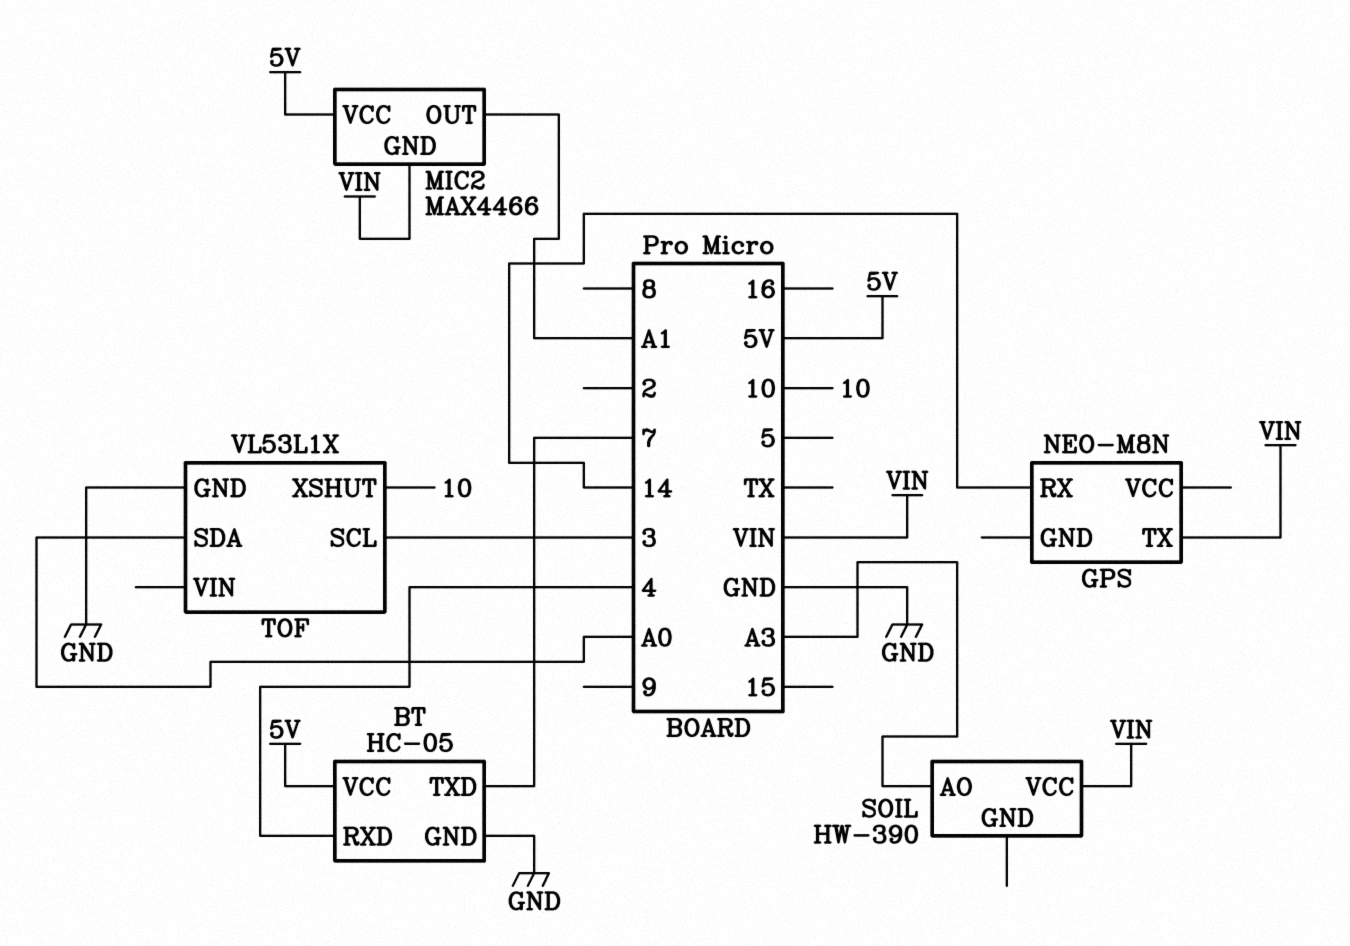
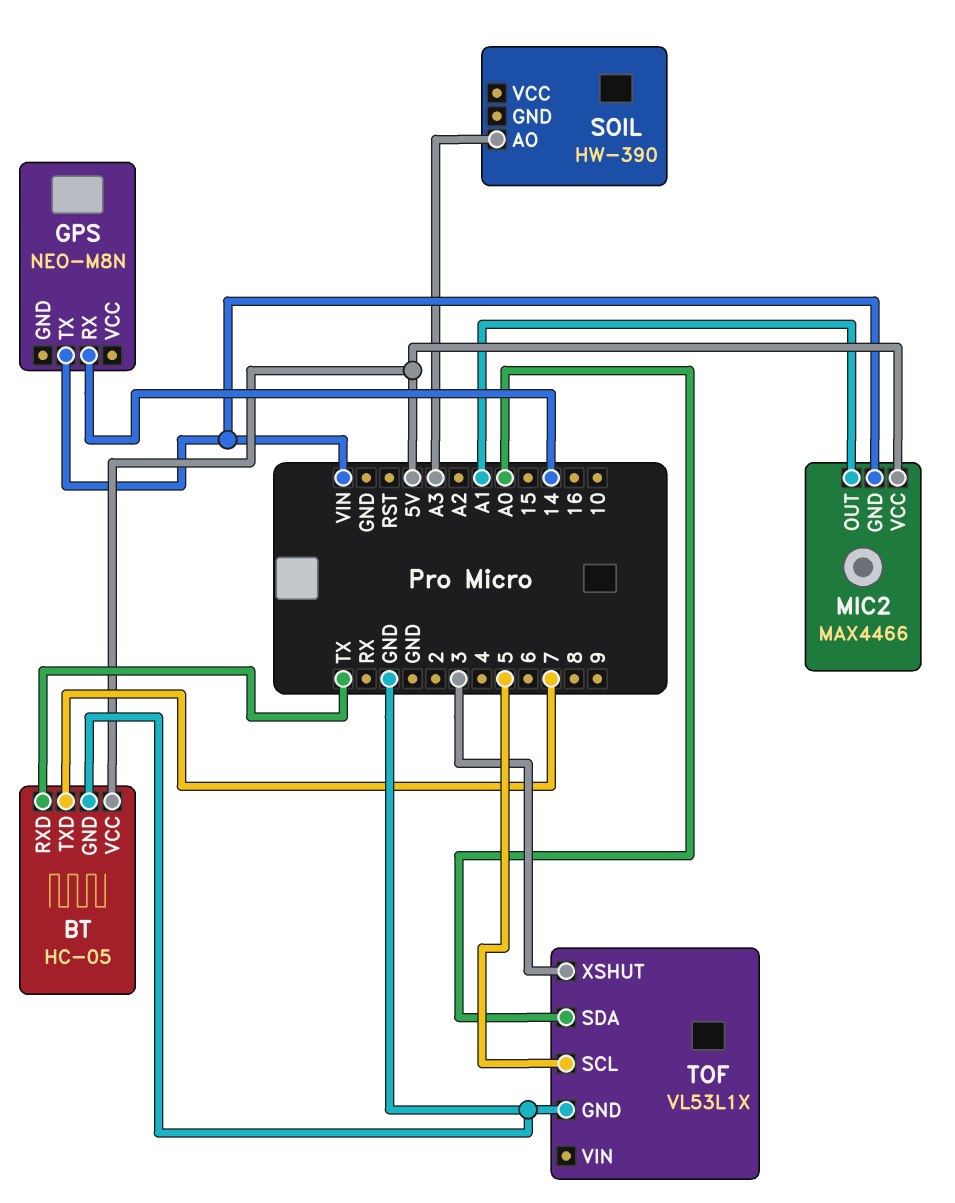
BT pin RXD: 4 -> TX
SOIL pin VCC: VIN -> none
TOF pin SCL: 3 -> 5
TOF pin XSHUT: 10 -> 3

